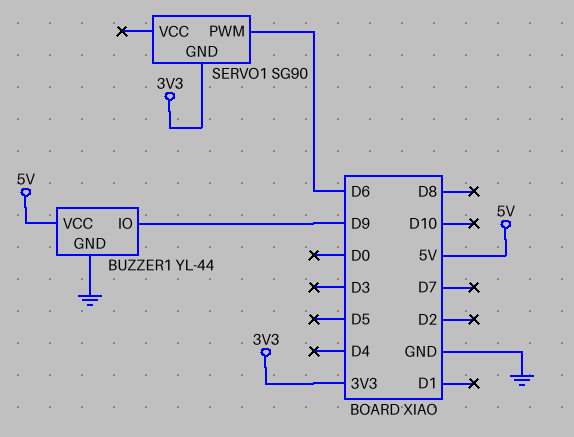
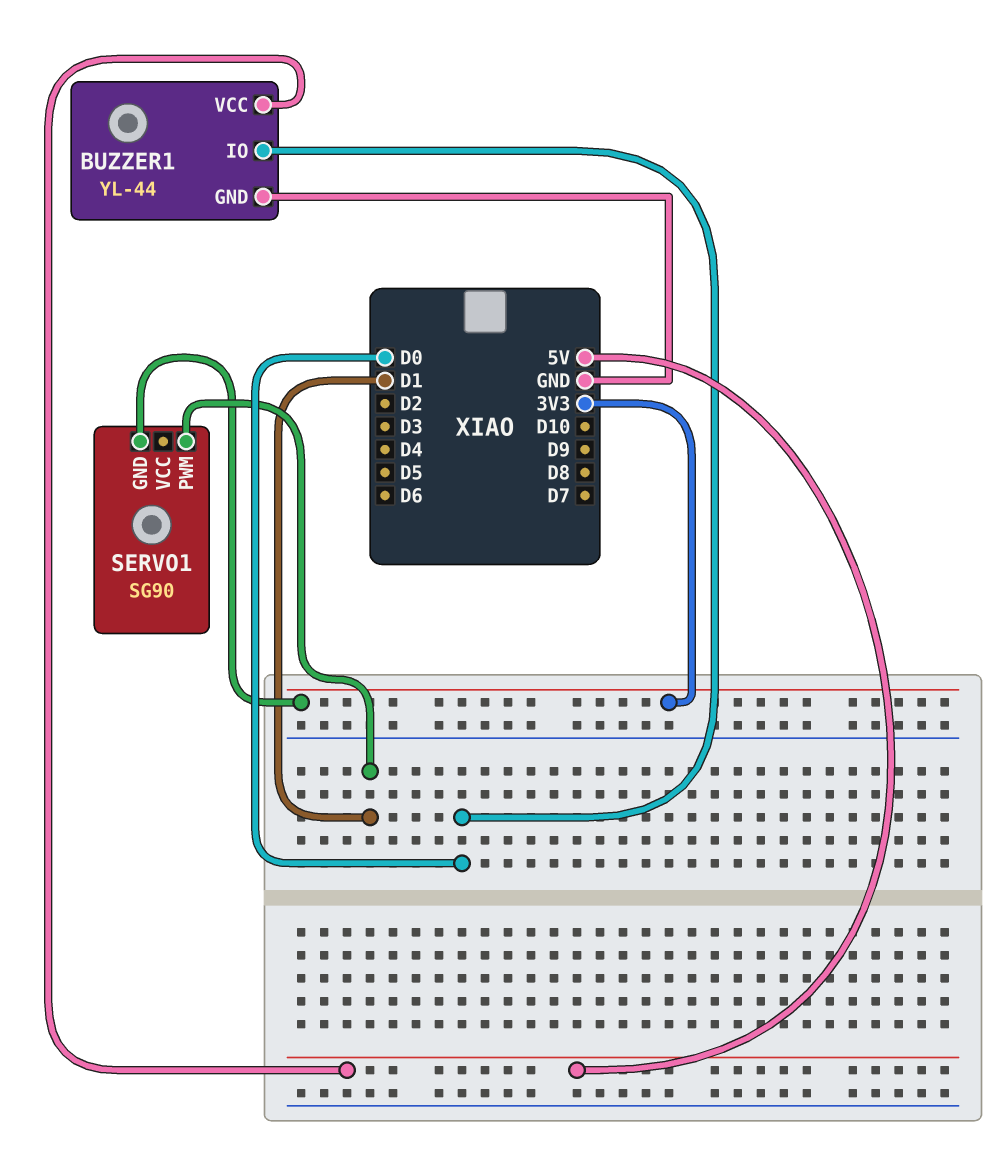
BUZZER1 pin IO: D9 -> D0
SERVO1 pin PWM: D6 -> D1

